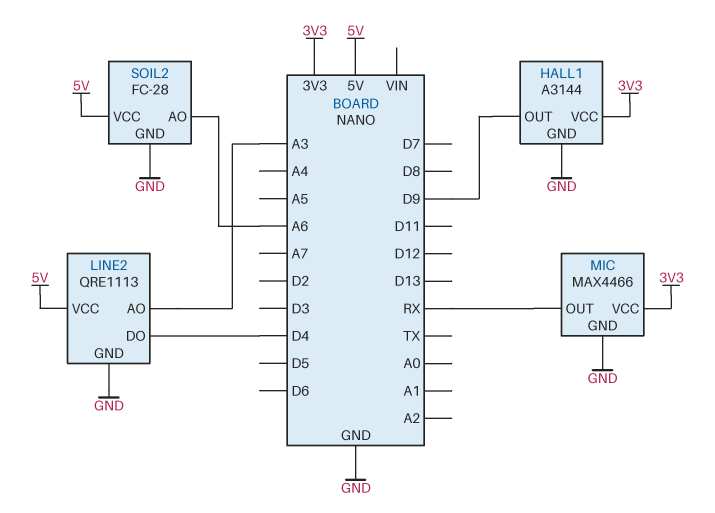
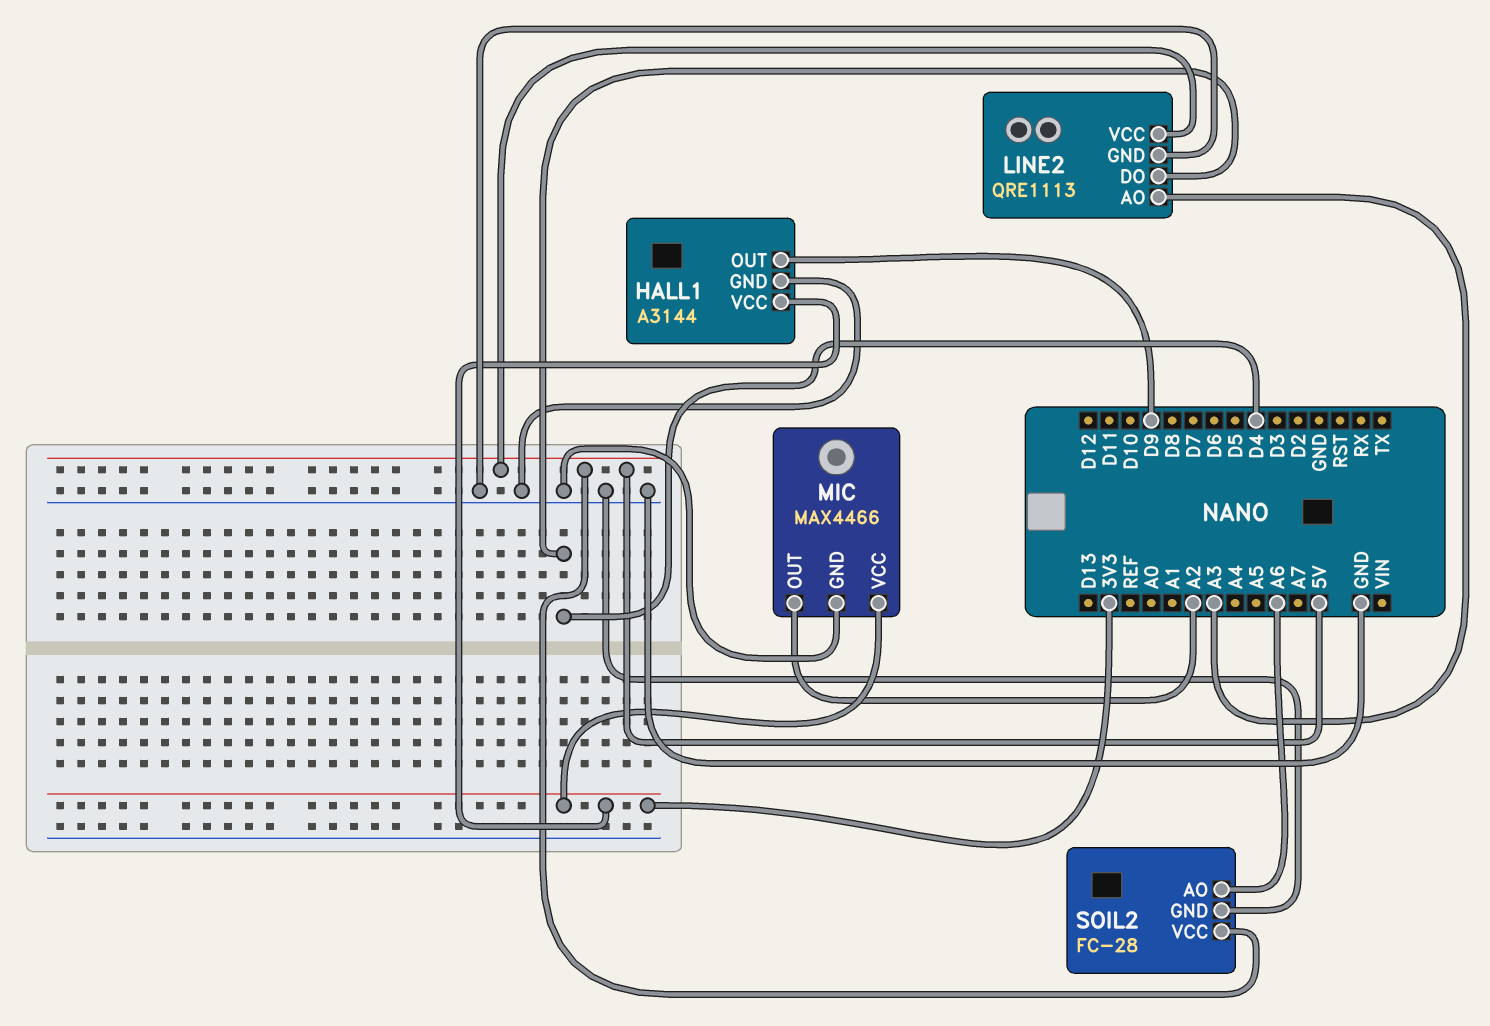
MIC pin OUT: RX -> A2

